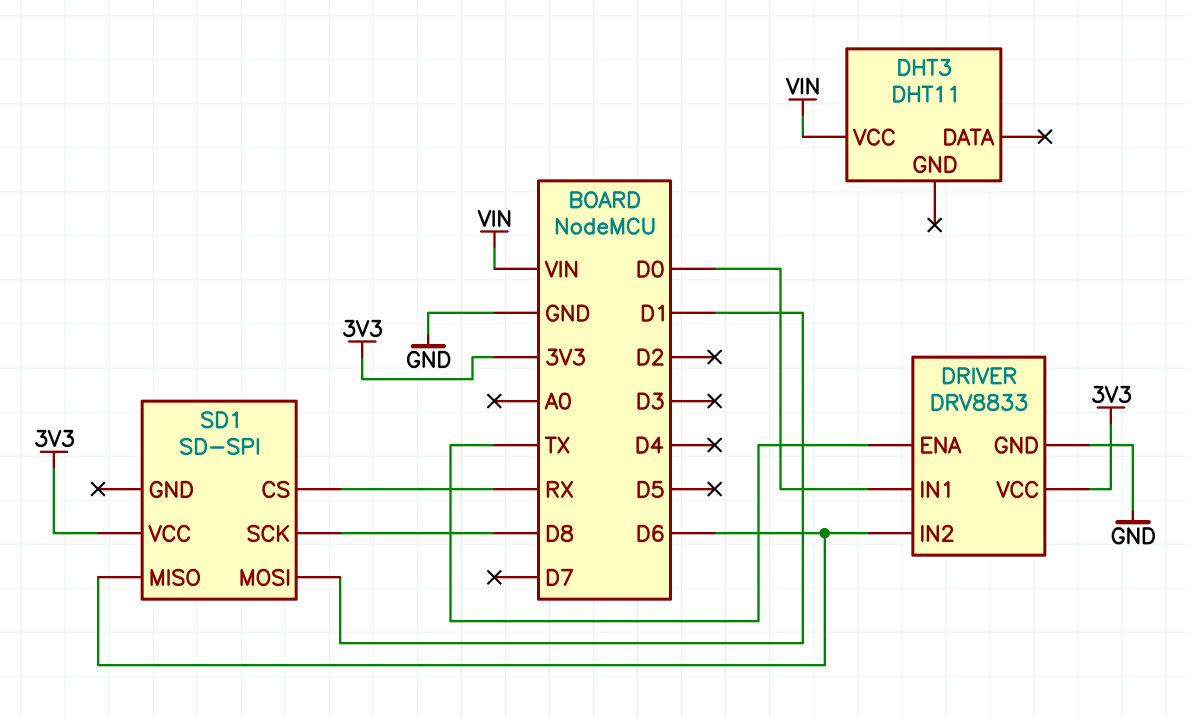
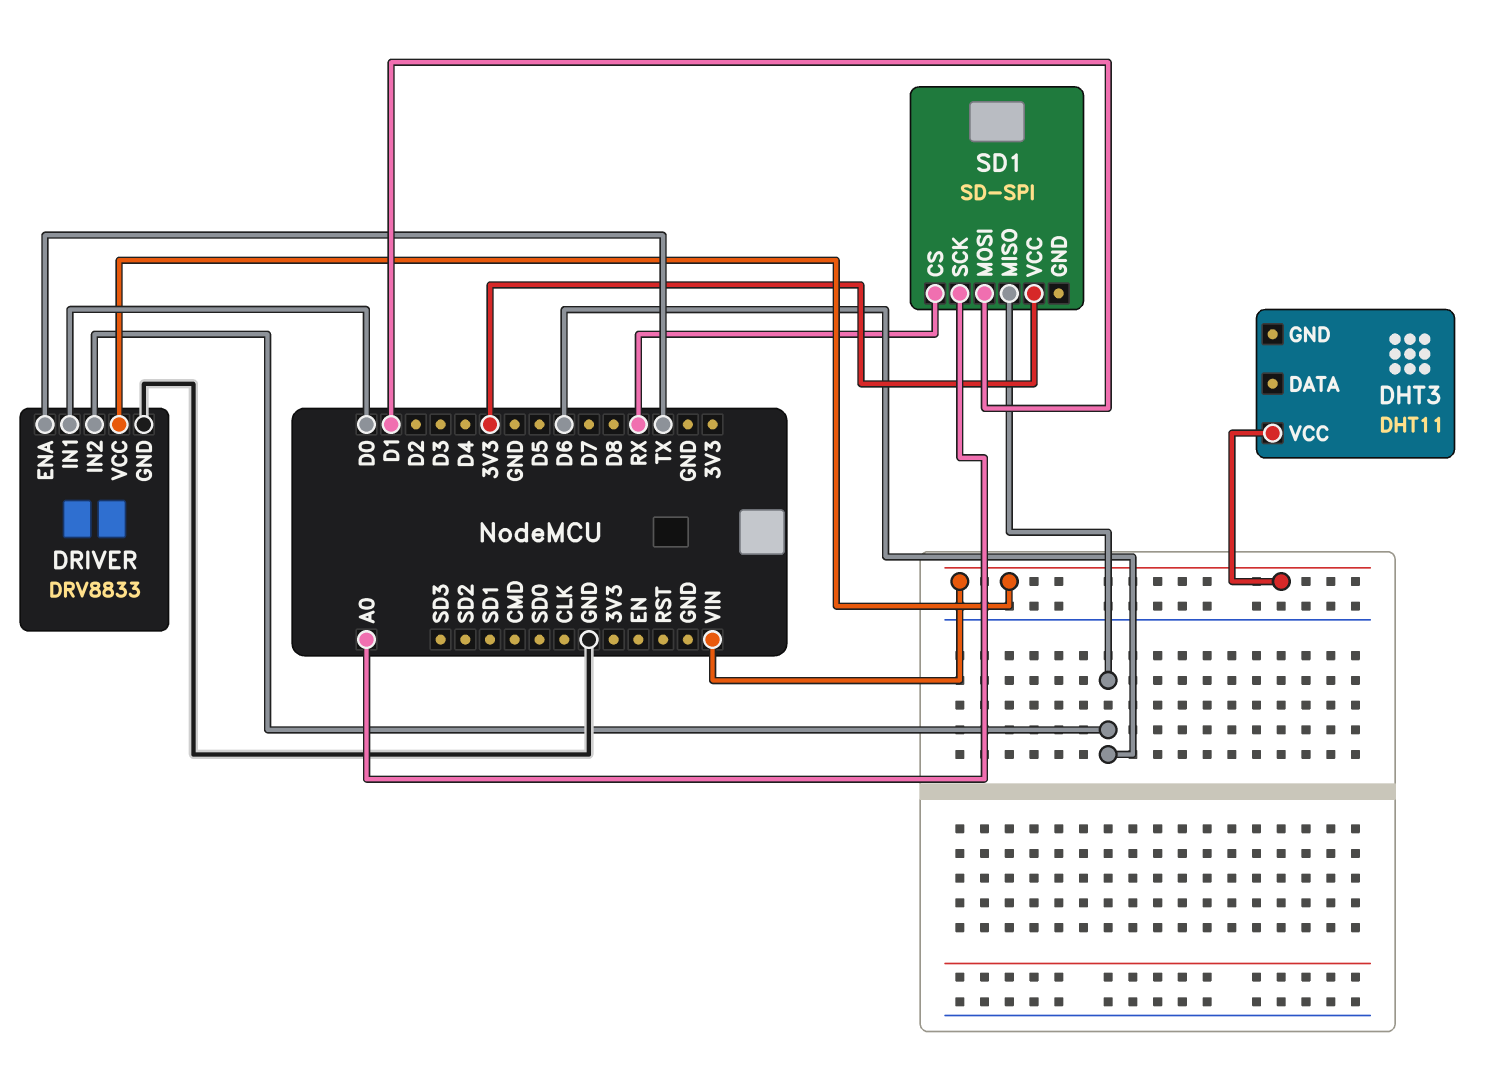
DRIVER pin VCC: 3V3 -> VIN
SD1 pin SCK: D8 -> A0

